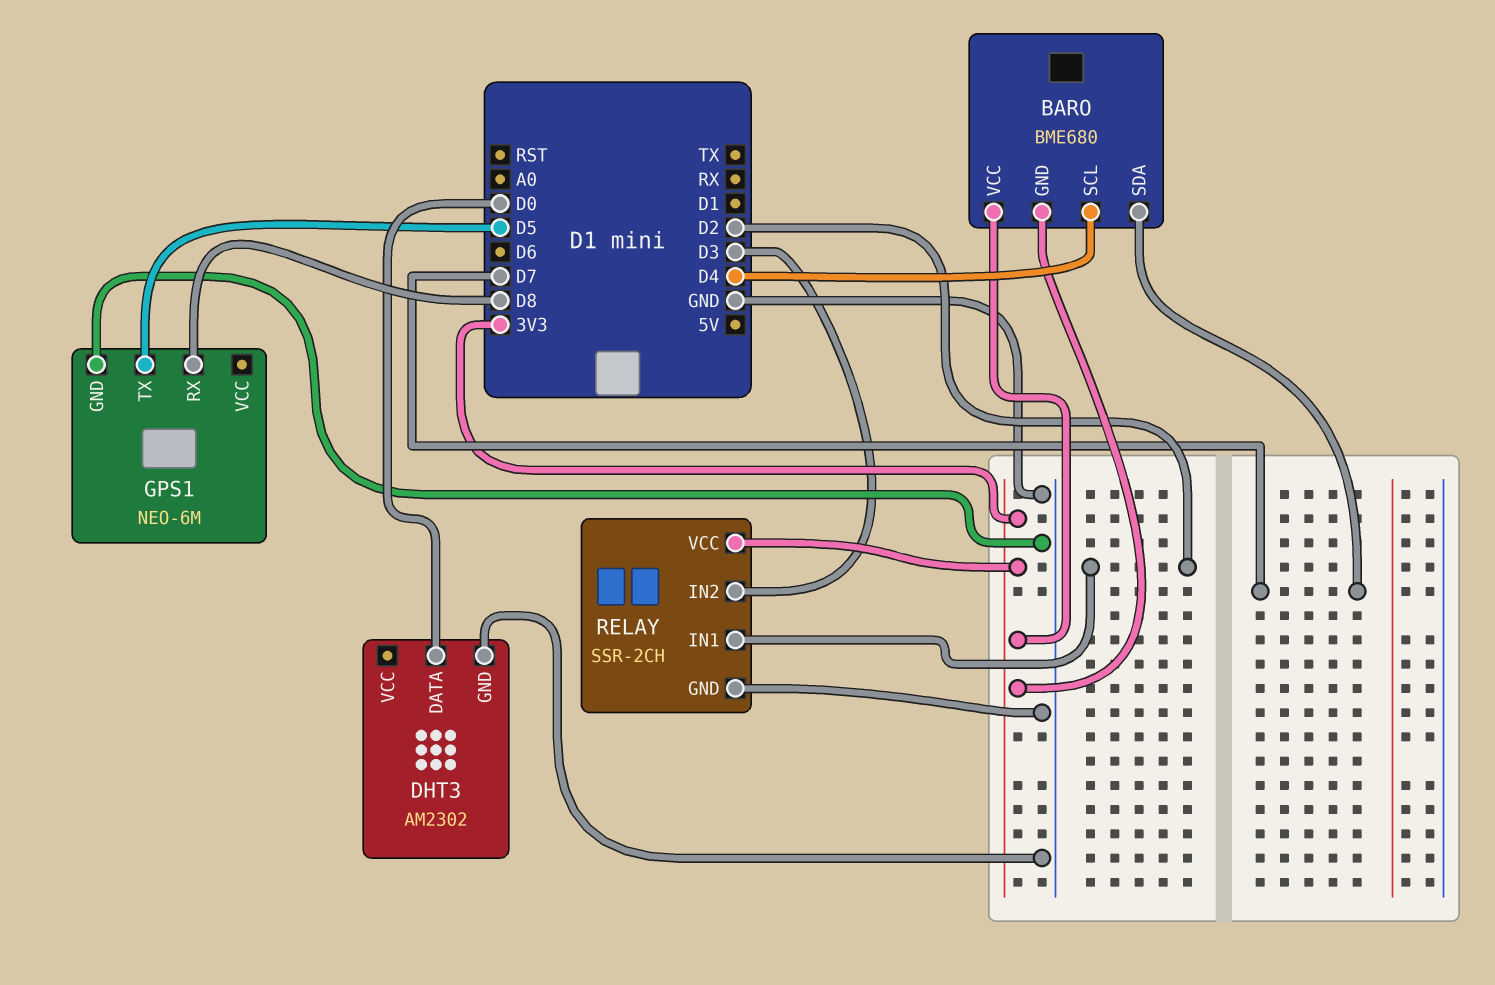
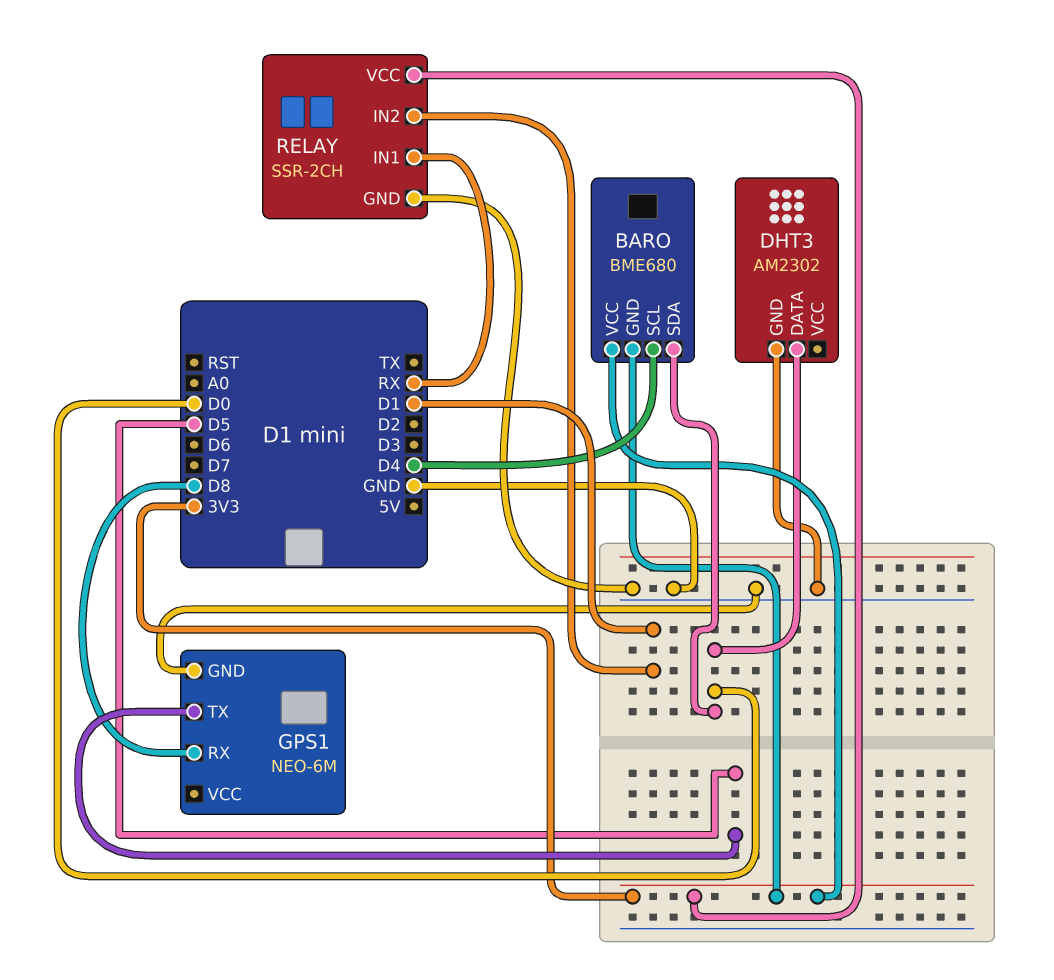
BARO pin SDA: D7 -> D0
RELAY pin IN1: D2 -> RX
RELAY pin IN2: D3 -> D1

